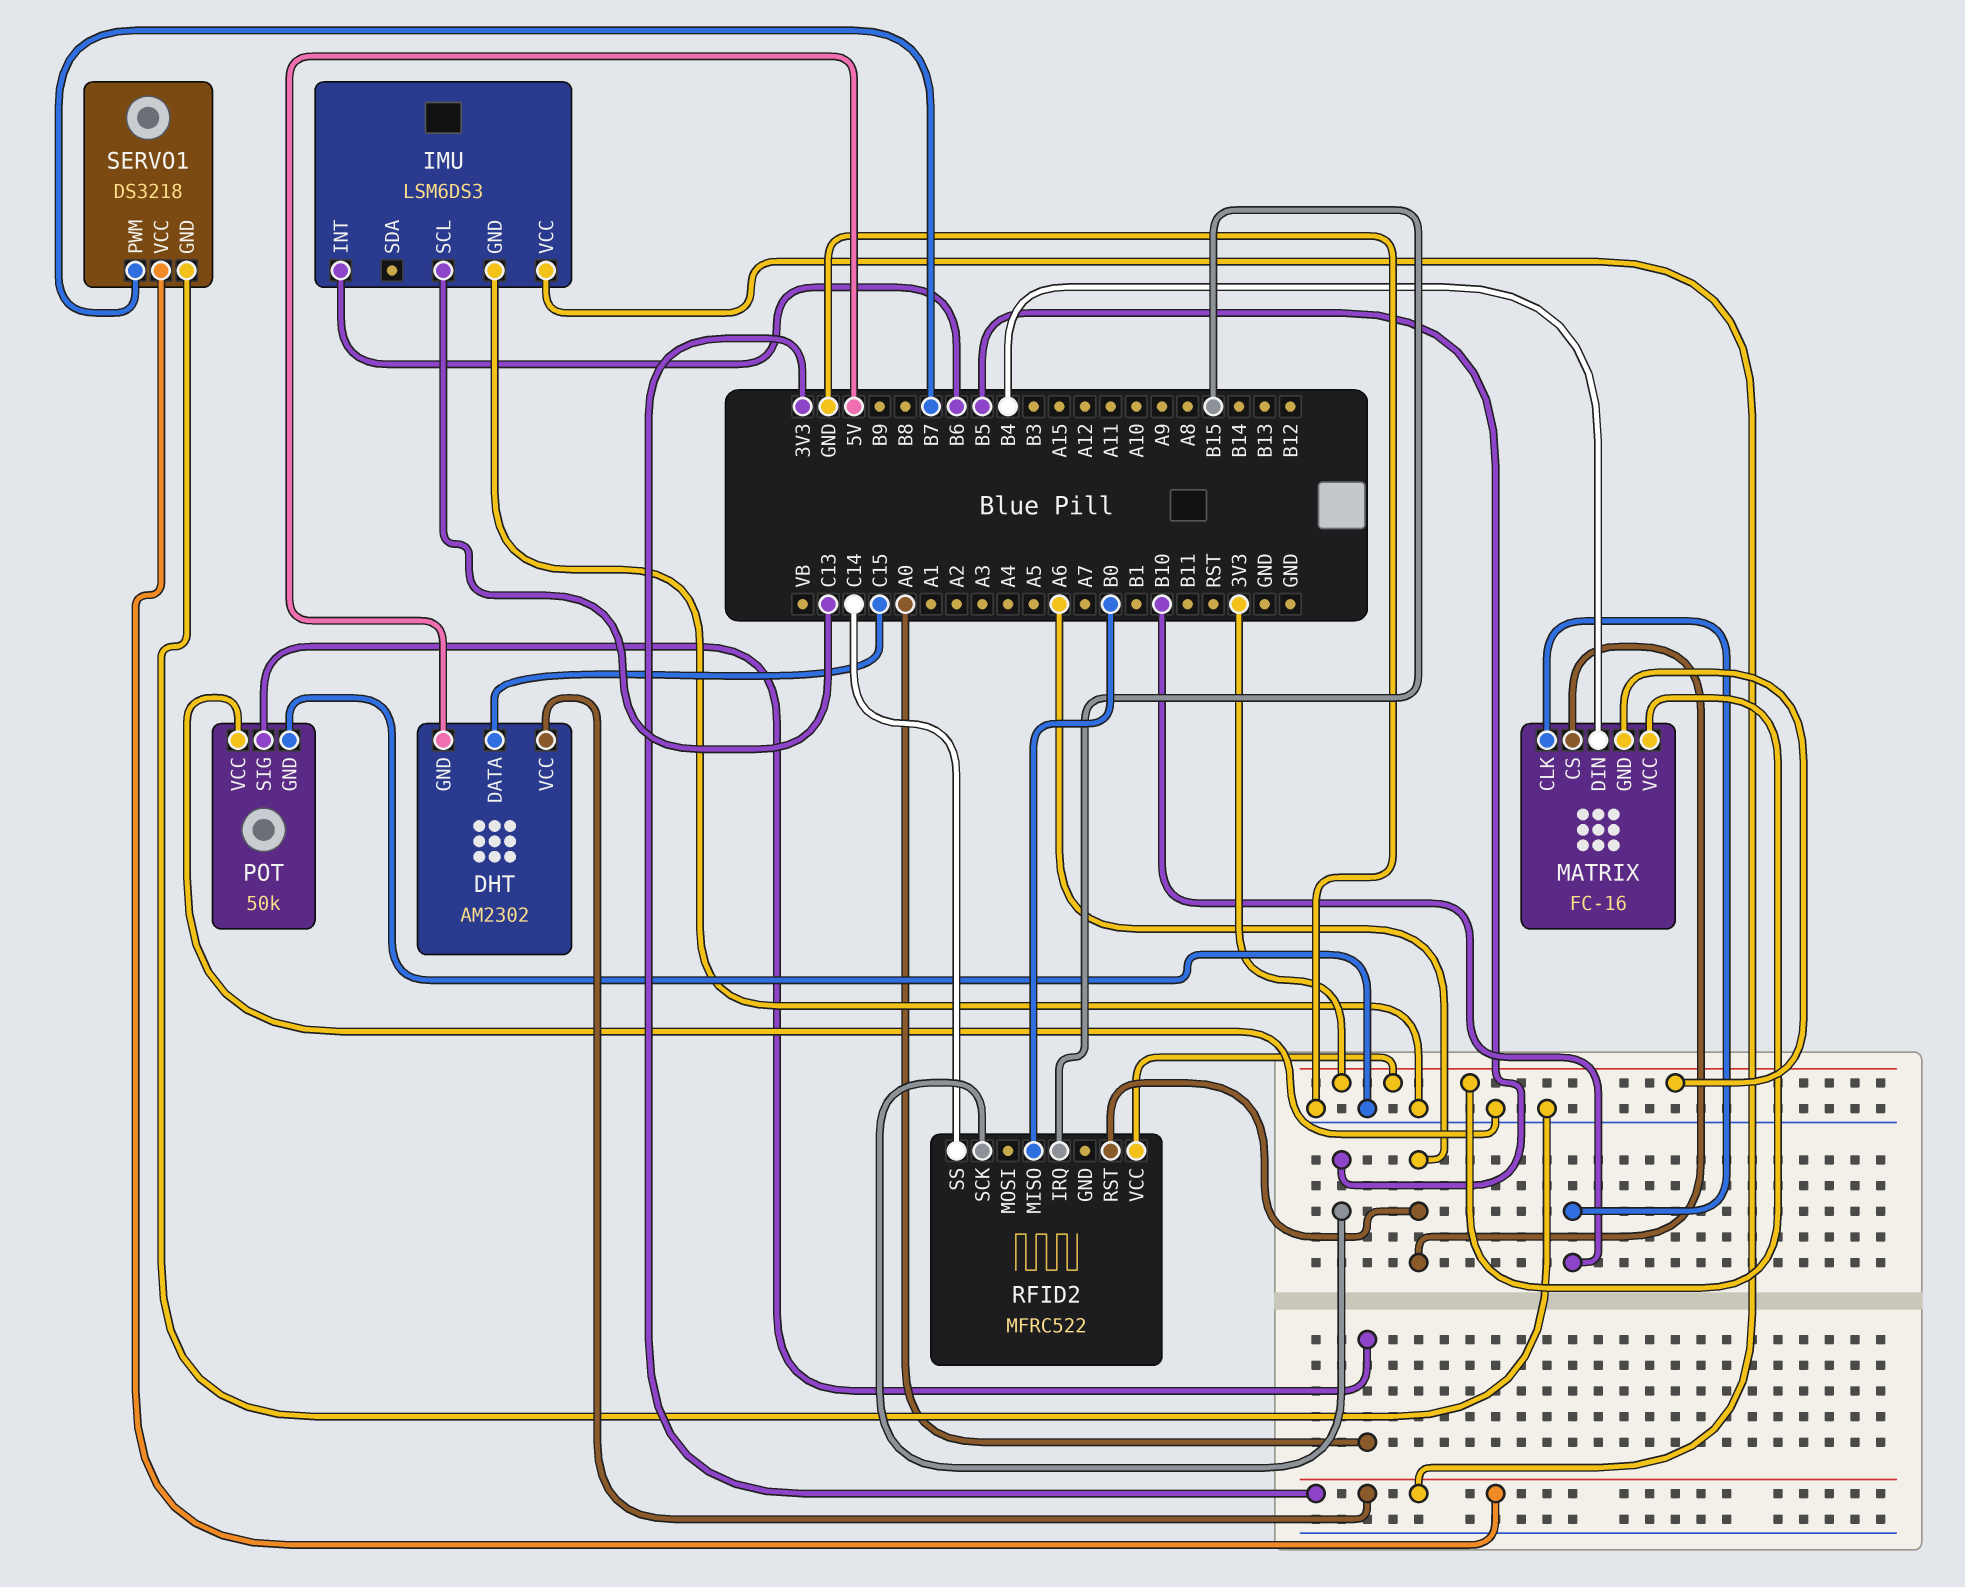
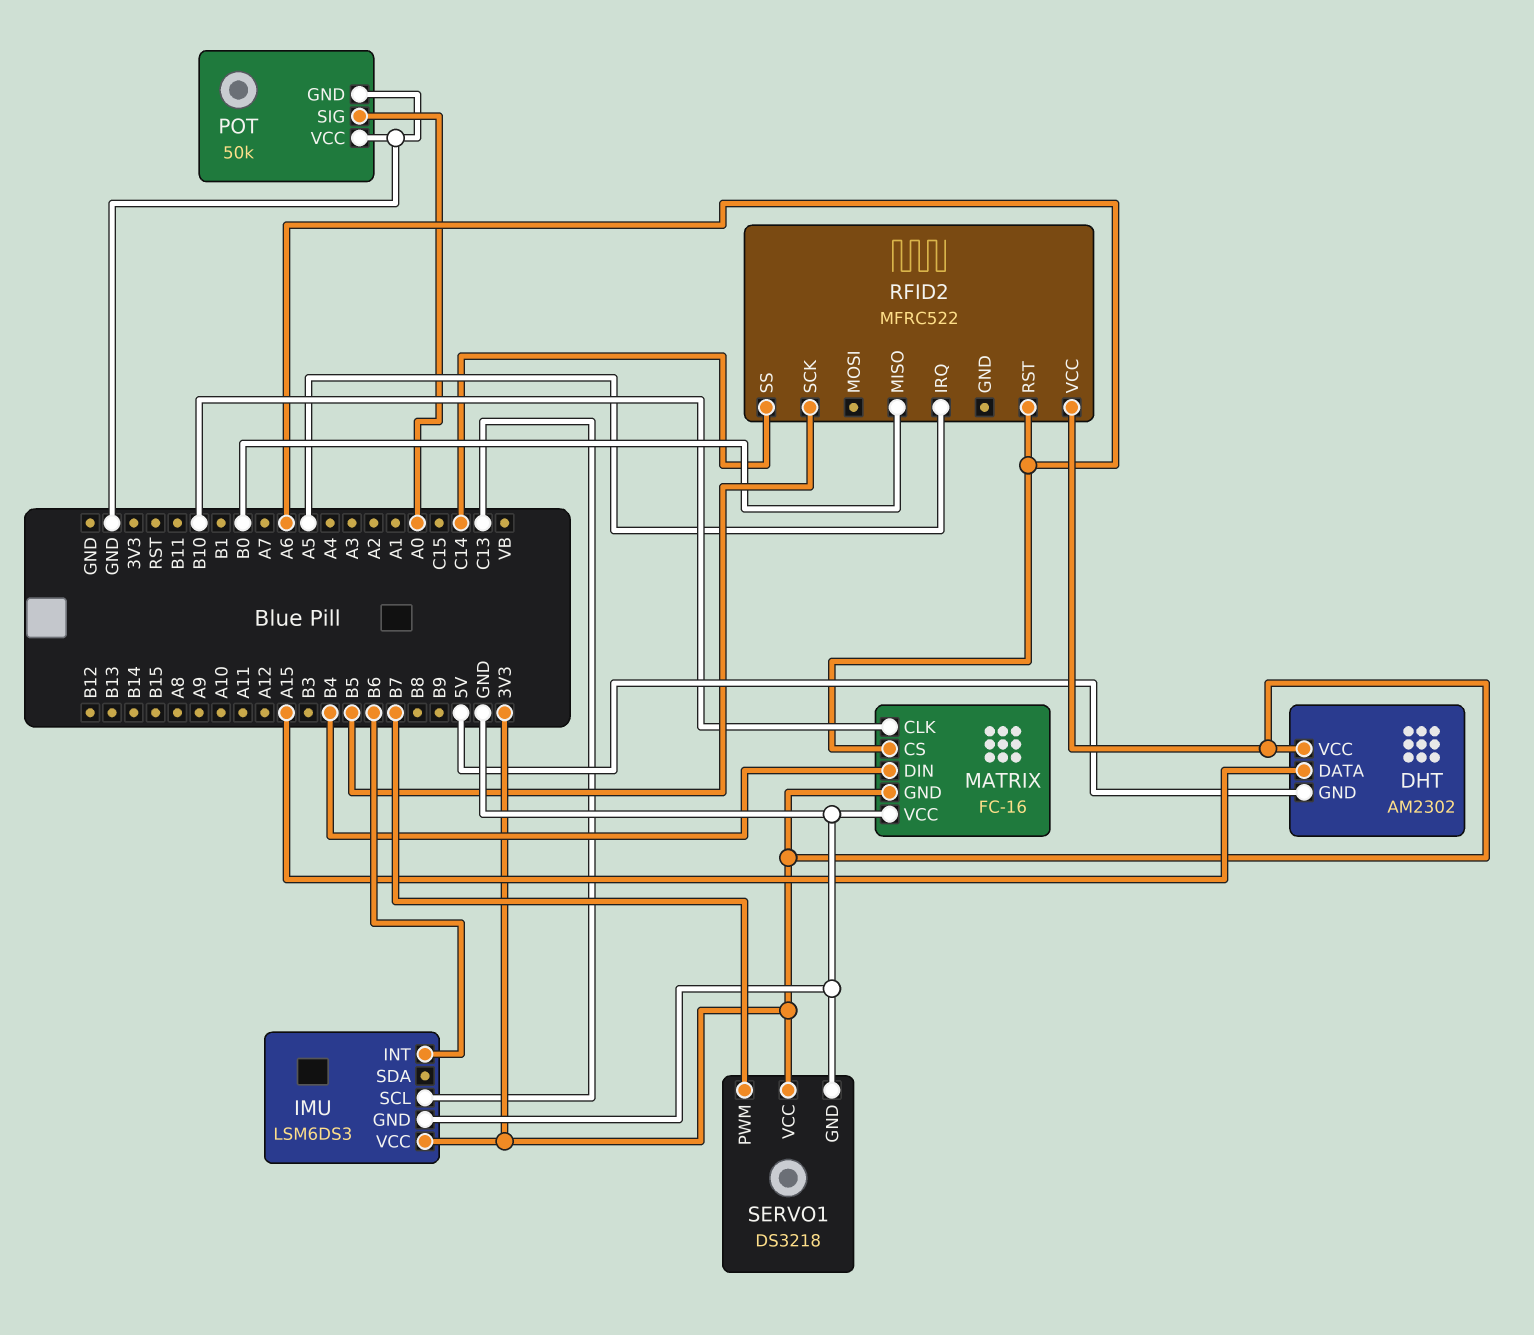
DHT pin DATA: C15 -> A15
MATRIX pin VCC: 3V3 -> GND
RFID2 pin IRQ: B15 -> A5

